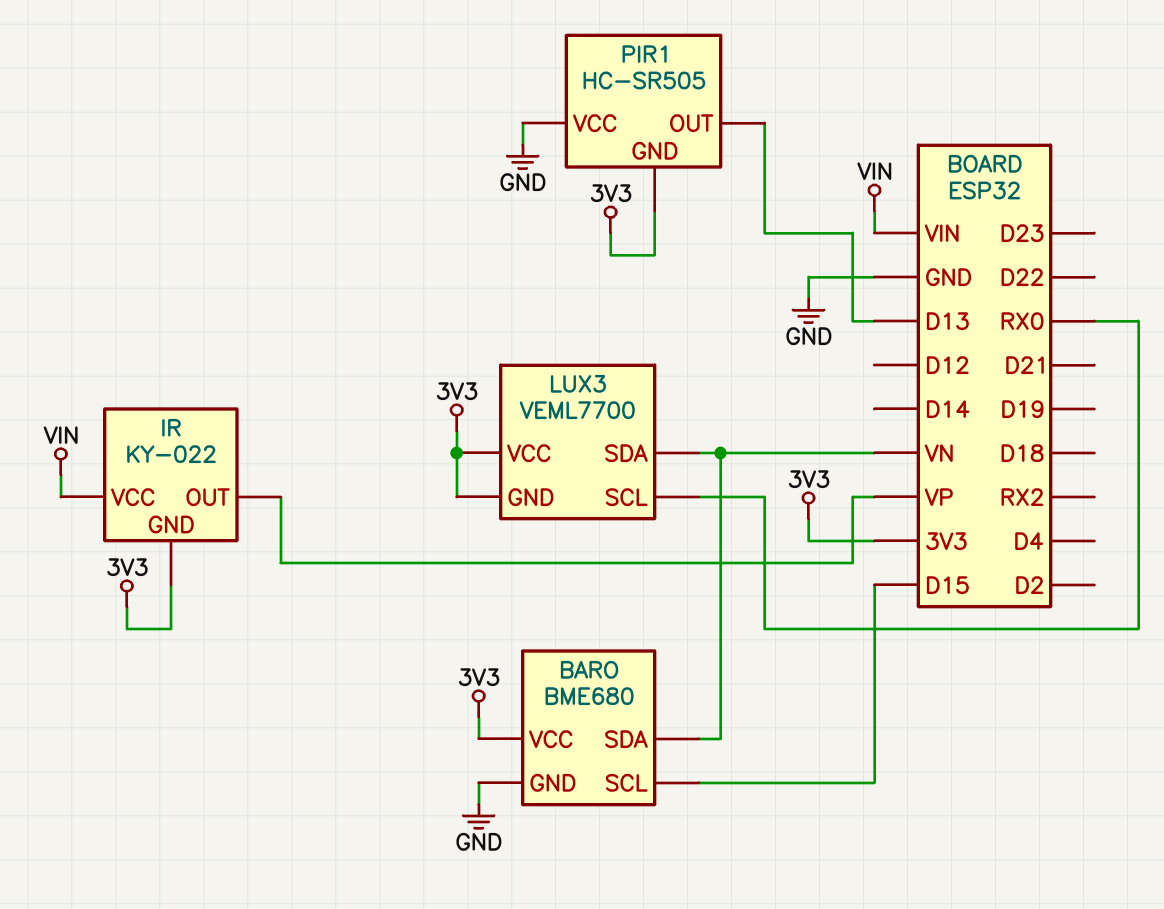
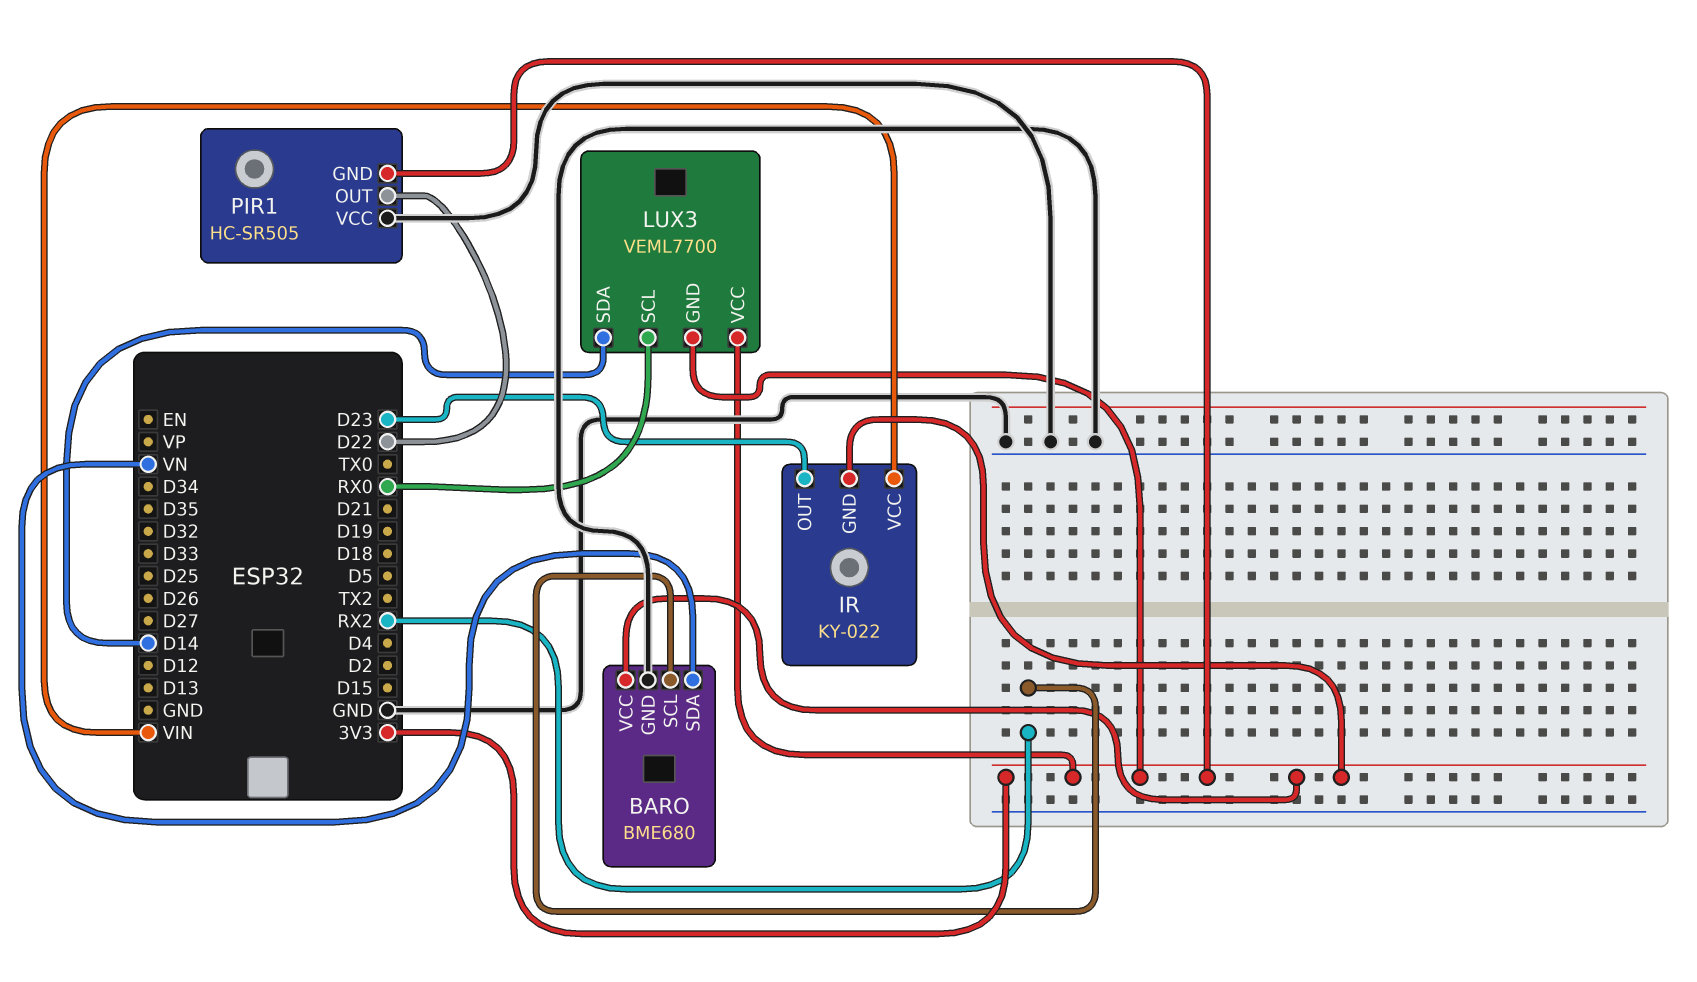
BARO pin SCL: D15 -> RX2
IR pin OUT: VP -> D23
LUX3 pin SDA: VN -> D14
PIR1 pin OUT: D13 -> D22

